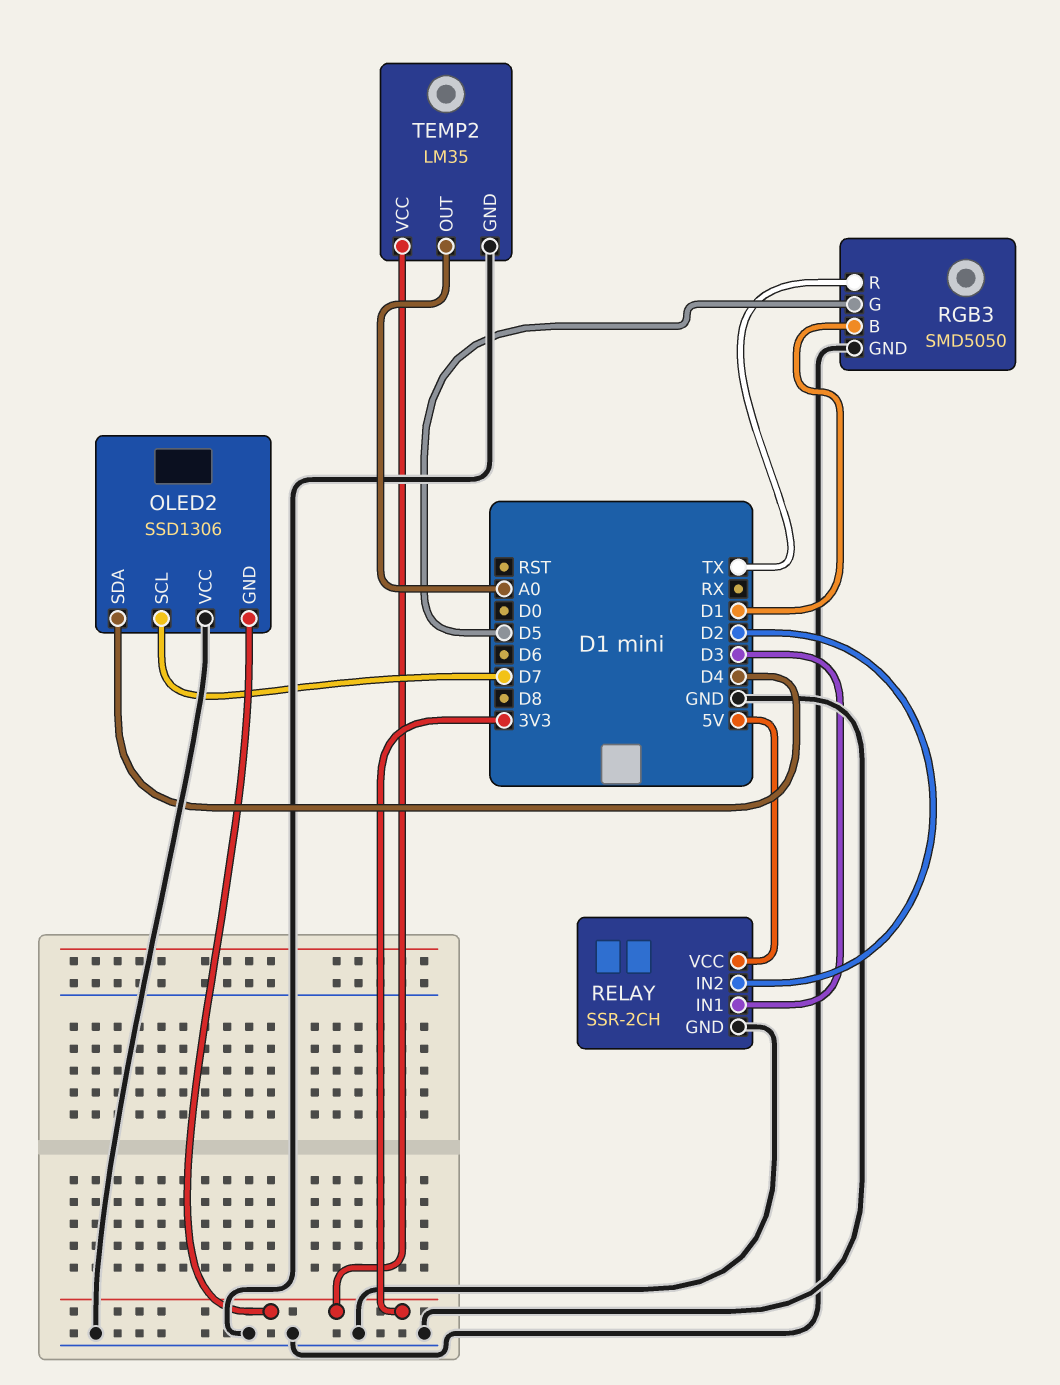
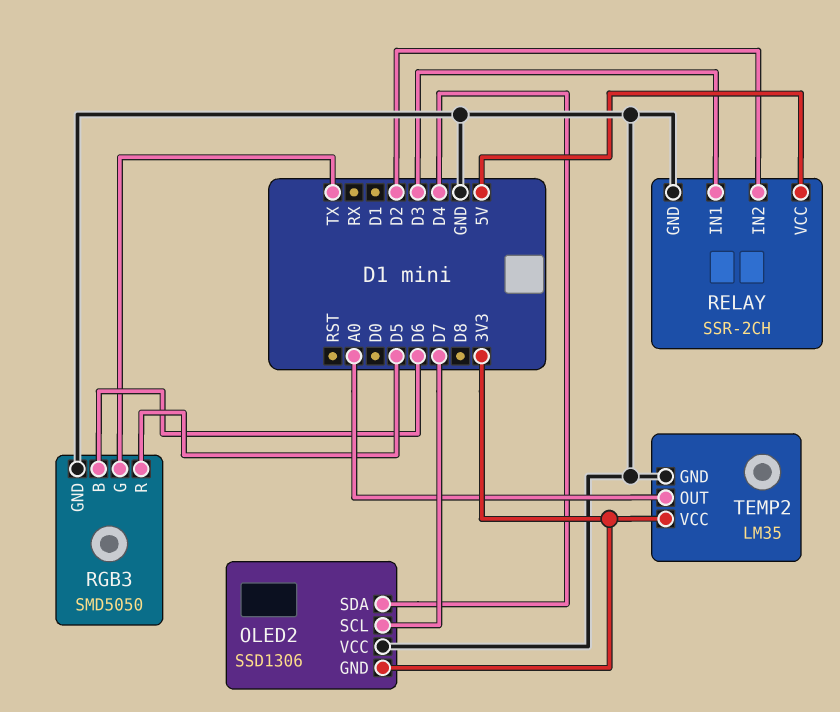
RGB3 pin B: D1 -> D6
RGB3 pin G: D5 -> TX
RGB3 pin R: TX -> D5

